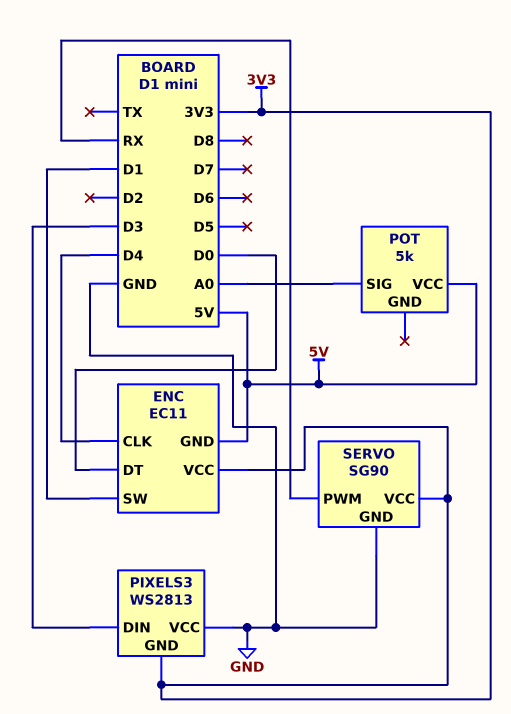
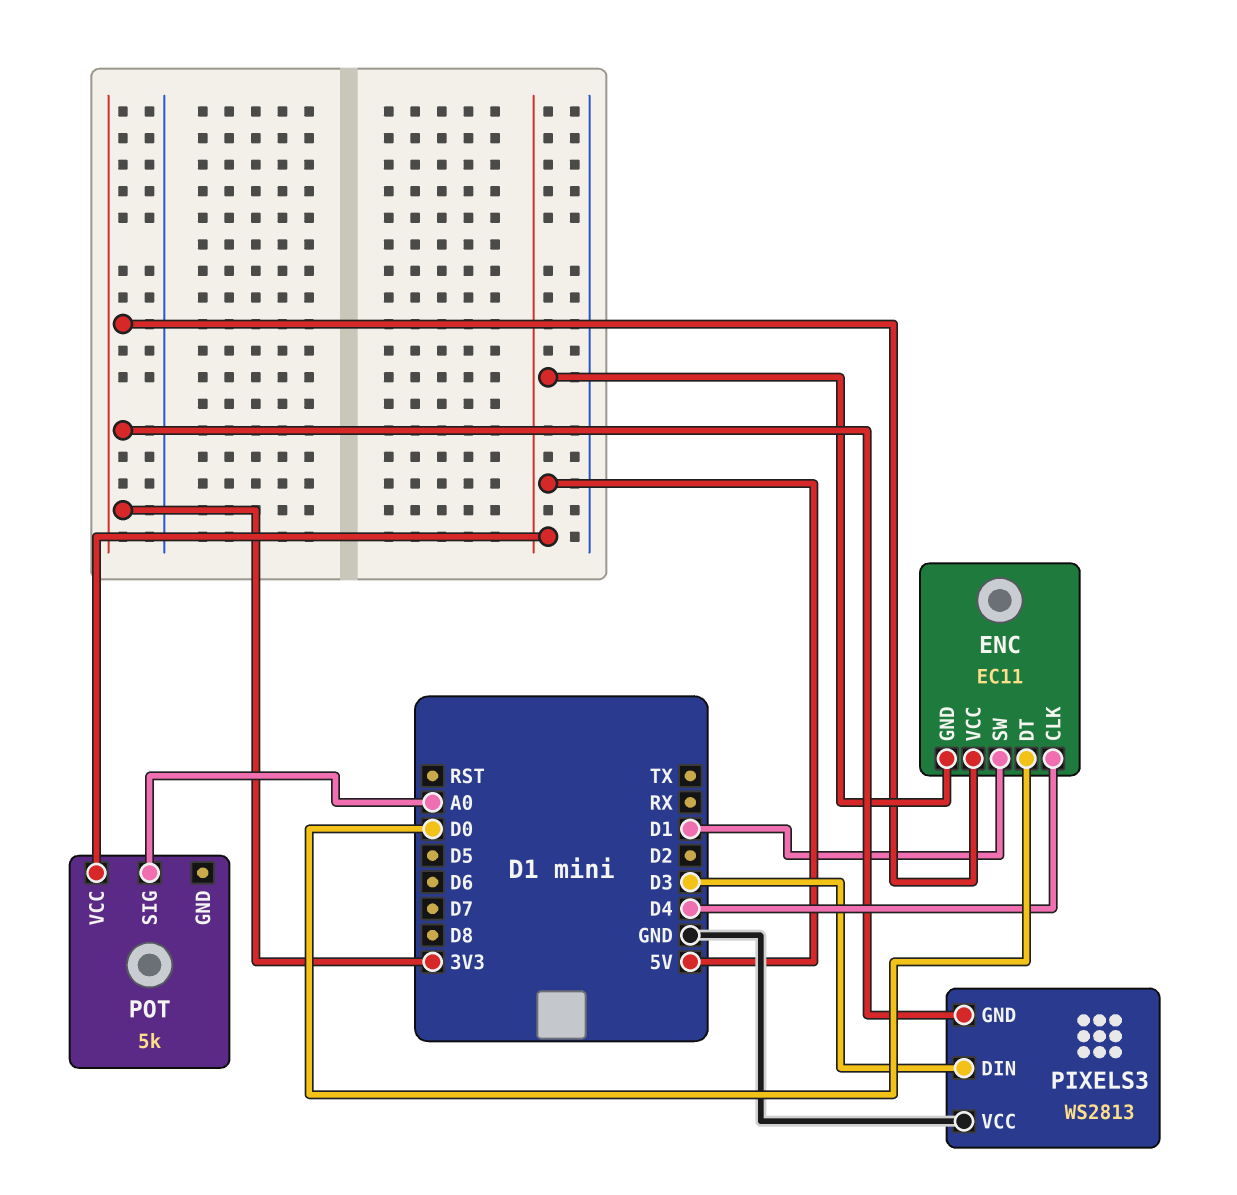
SERVO: SG90 -> none
SERVO pin GND: GND -> none
SERVO pin PWM: RX -> none
SERVO pin VCC: 3V3 -> none

